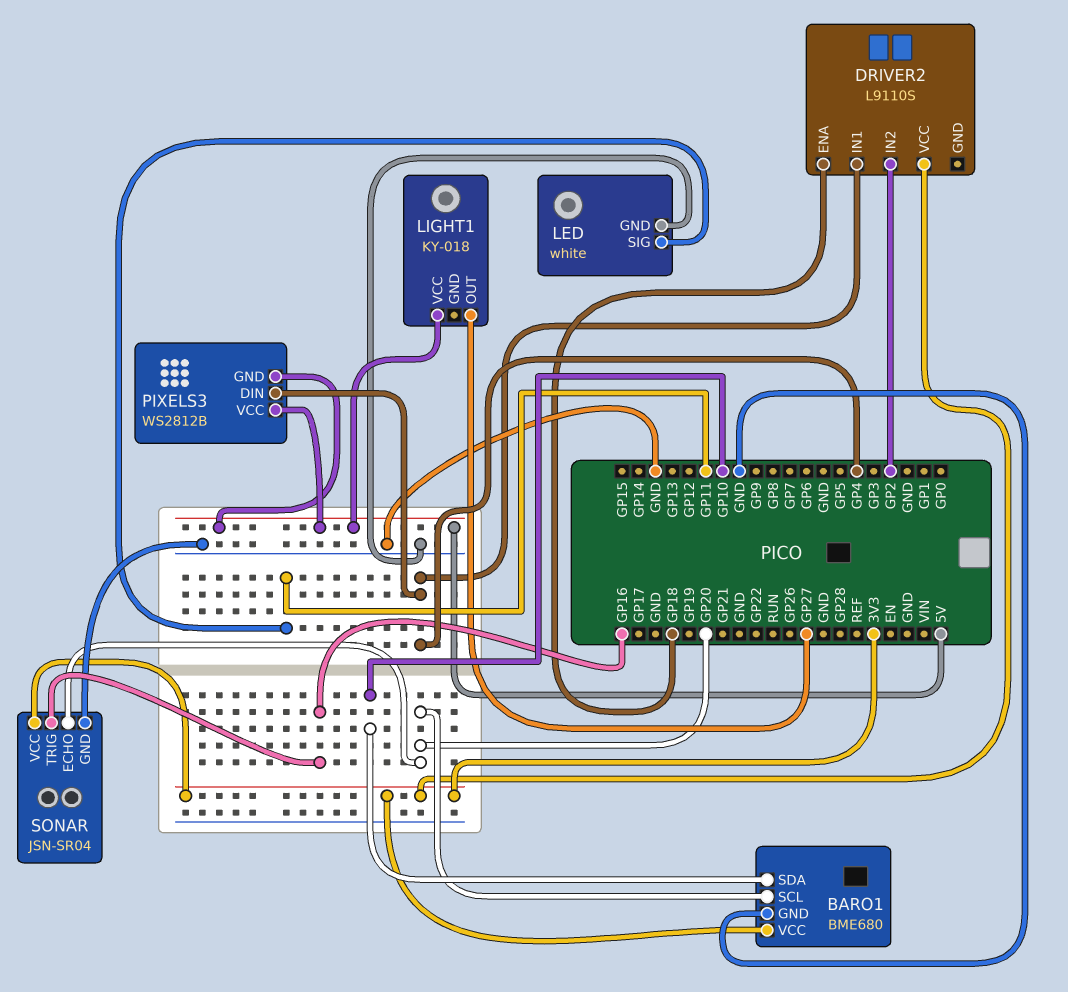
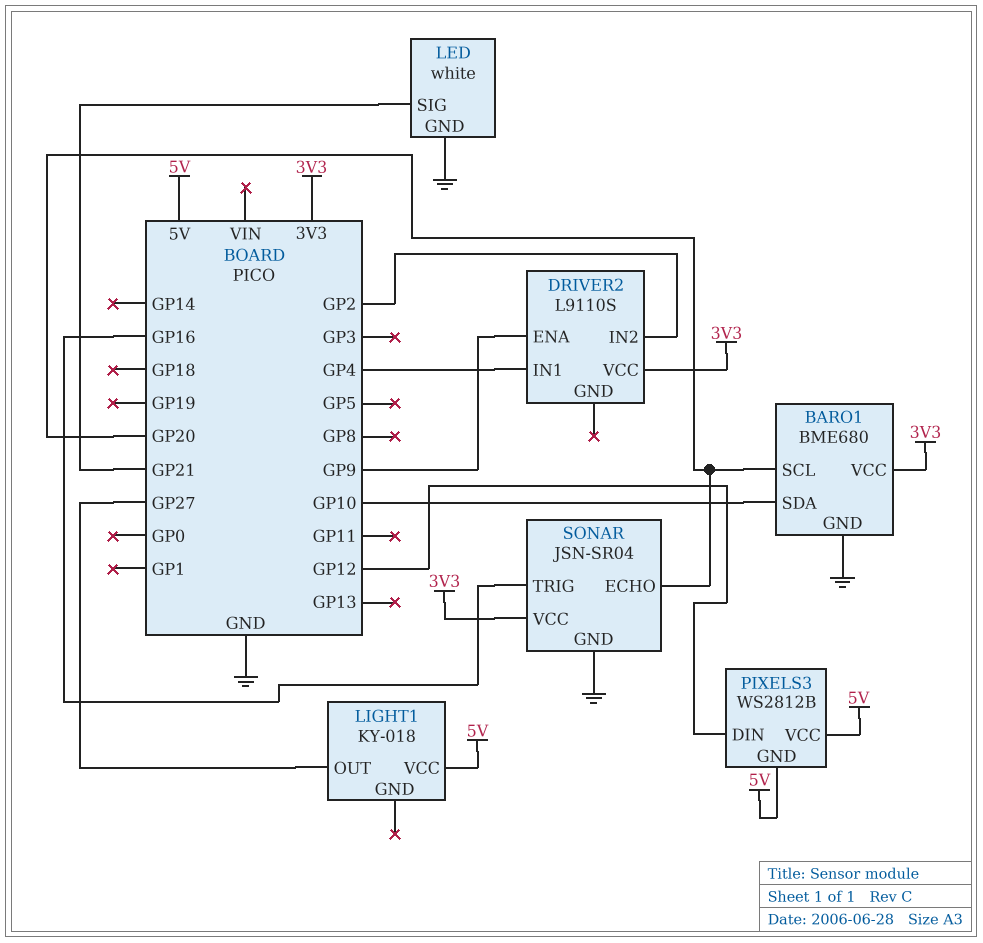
DRIVER2 pin ENA: GP18 -> GP9
LED pin SIG: GP11 -> GP21
PIXELS3 pin DIN: GP4 -> GP12

